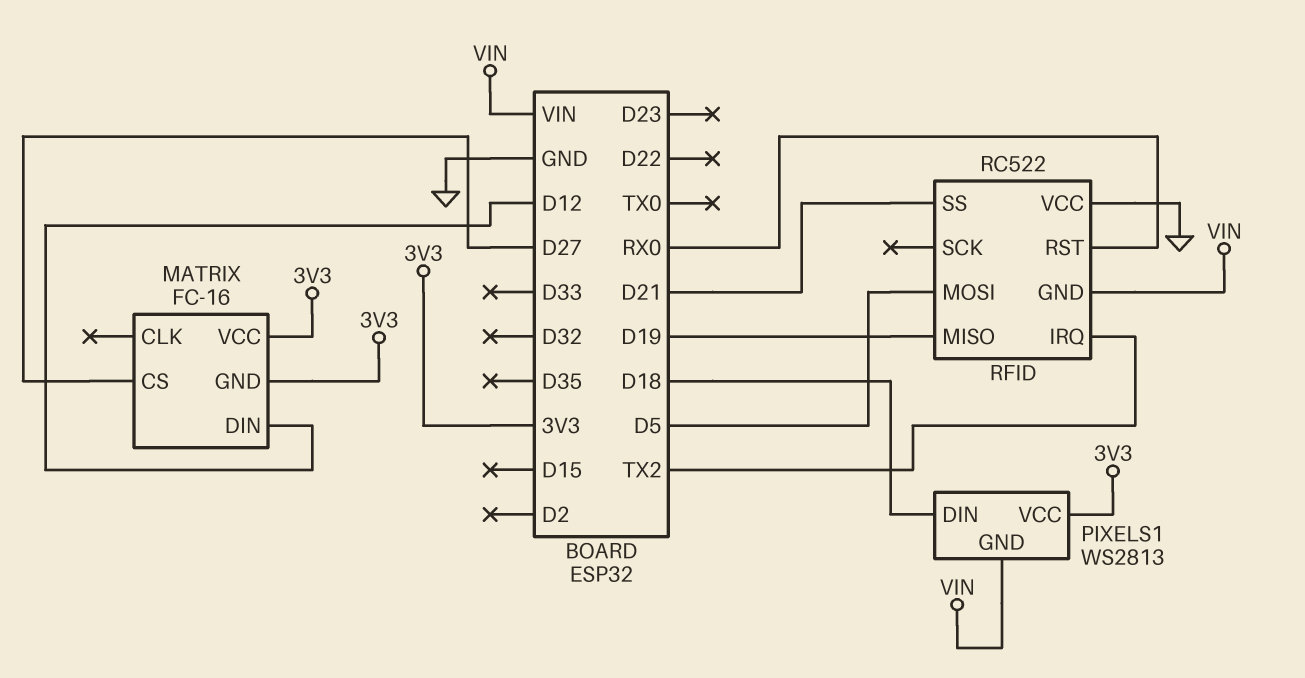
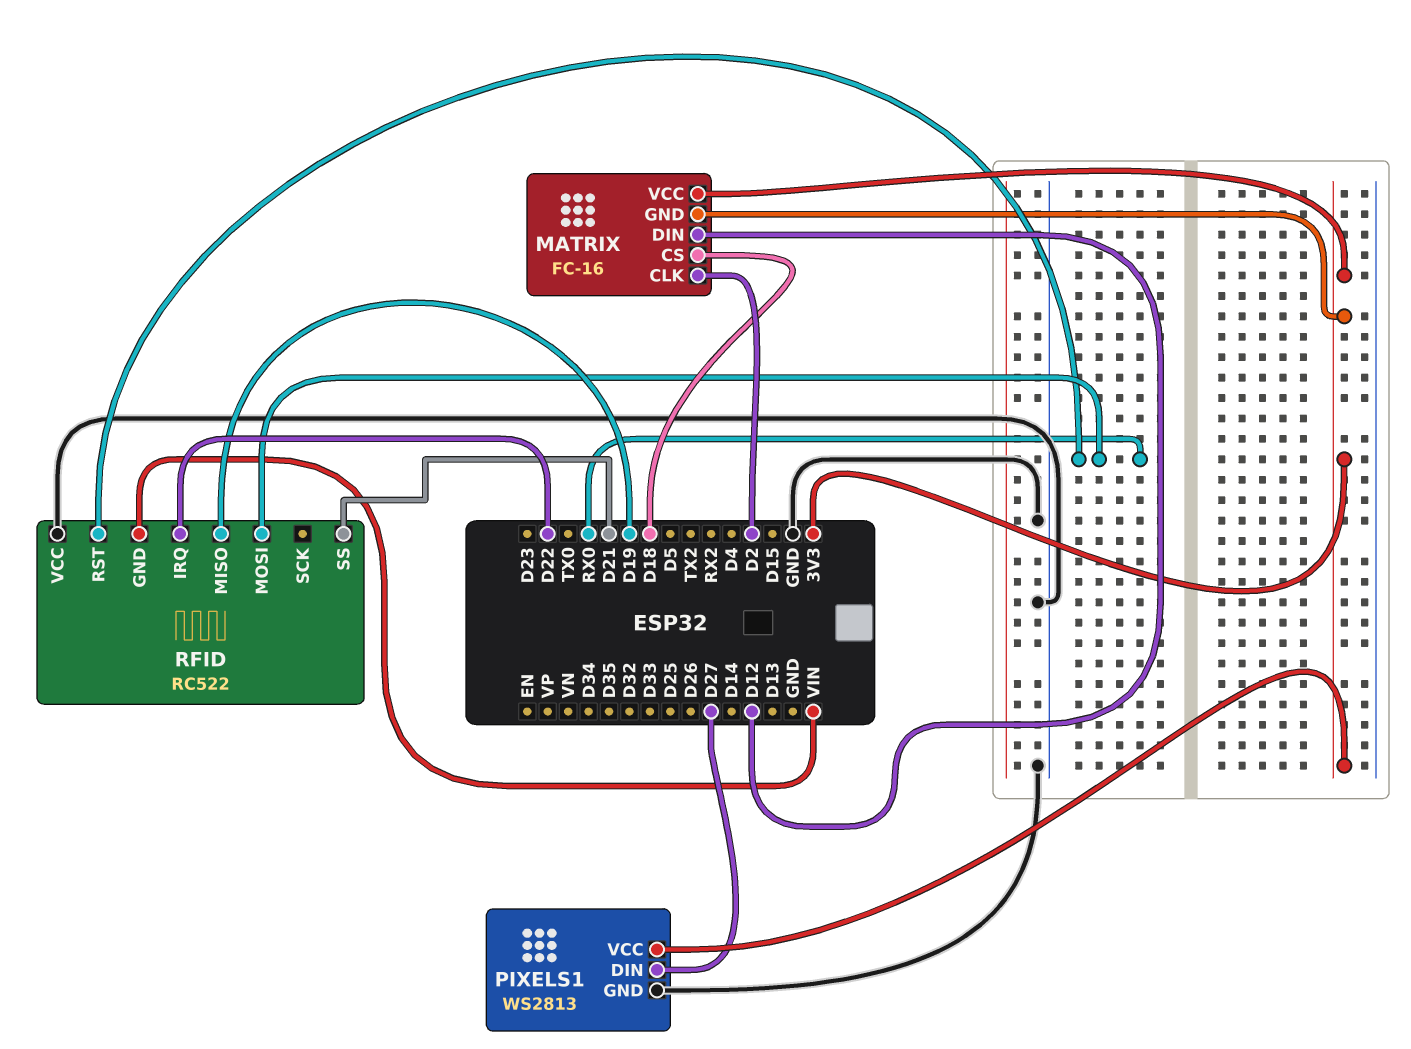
MATRIX pin CLK: none -> D2
MATRIX pin CS: D27 -> D18
PIXELS1 pin DIN: D18 -> D27
PIXELS1 pin GND: VIN -> GND
RFID pin IRQ: TX2 -> D22
RFID pin MOSI: D5 -> RX0

